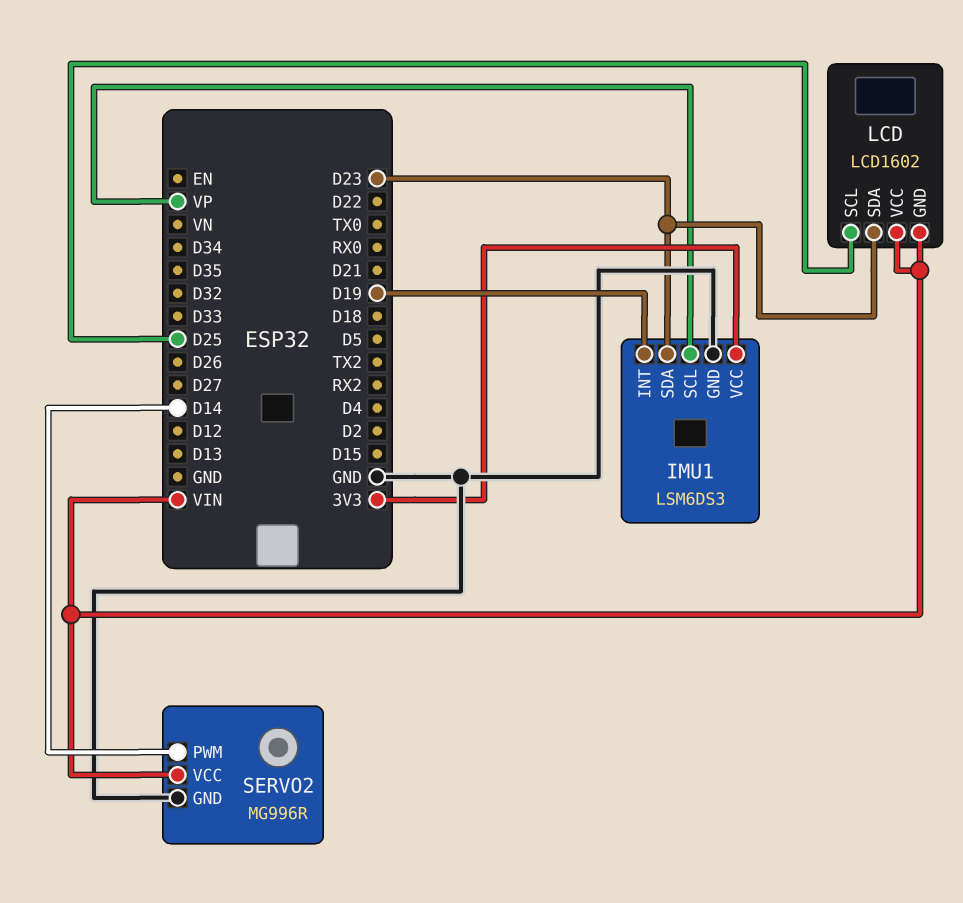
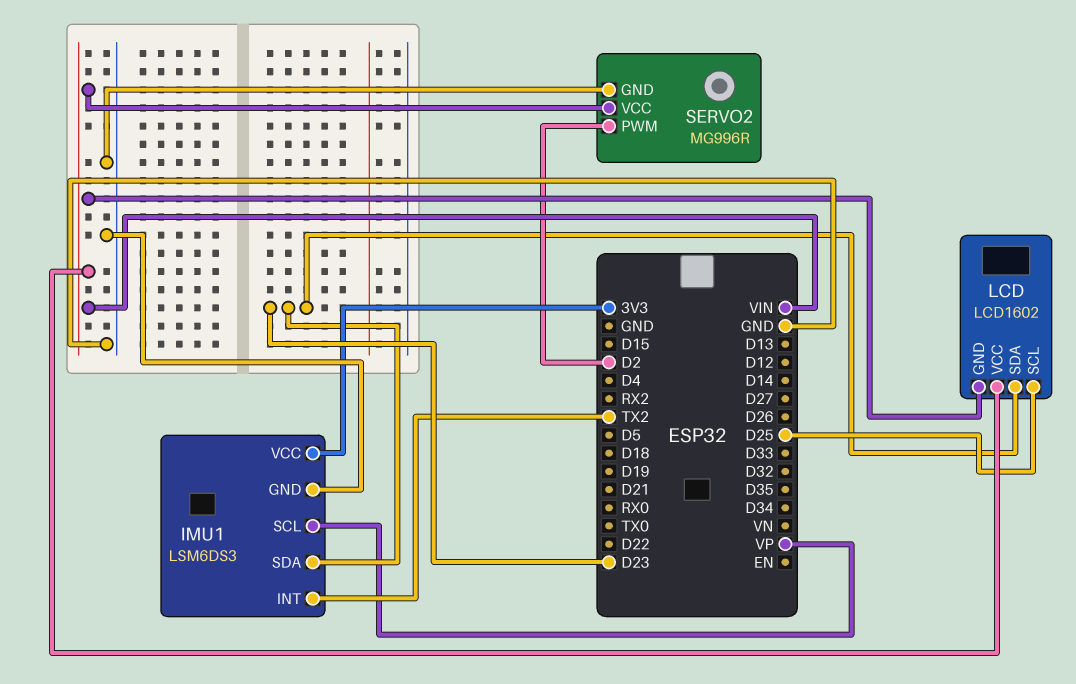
IMU1 pin INT: D19 -> TX2
SERVO2 pin PWM: D14 -> D2

